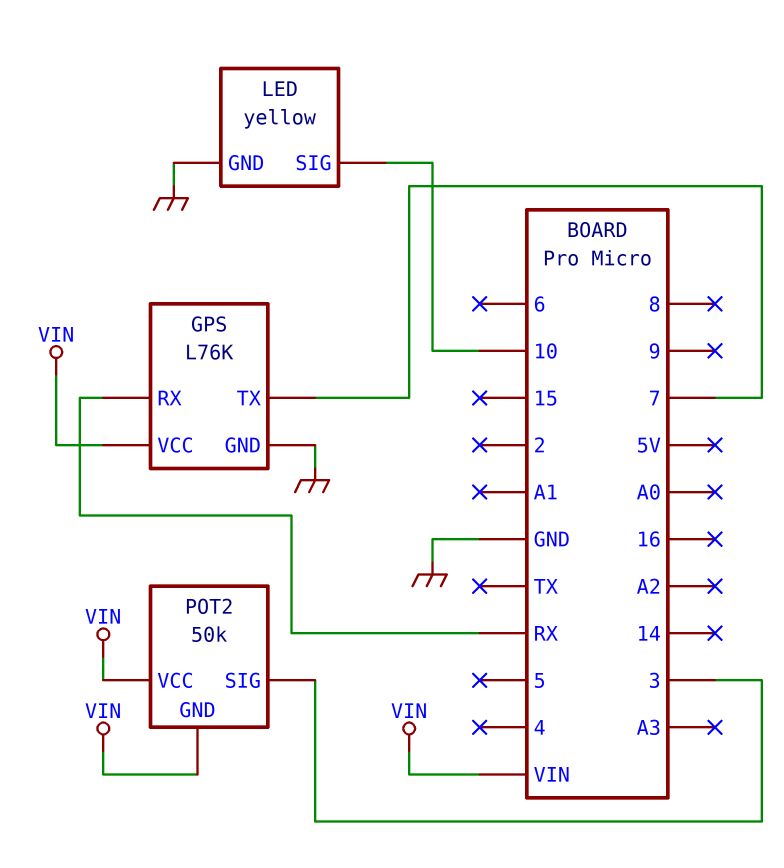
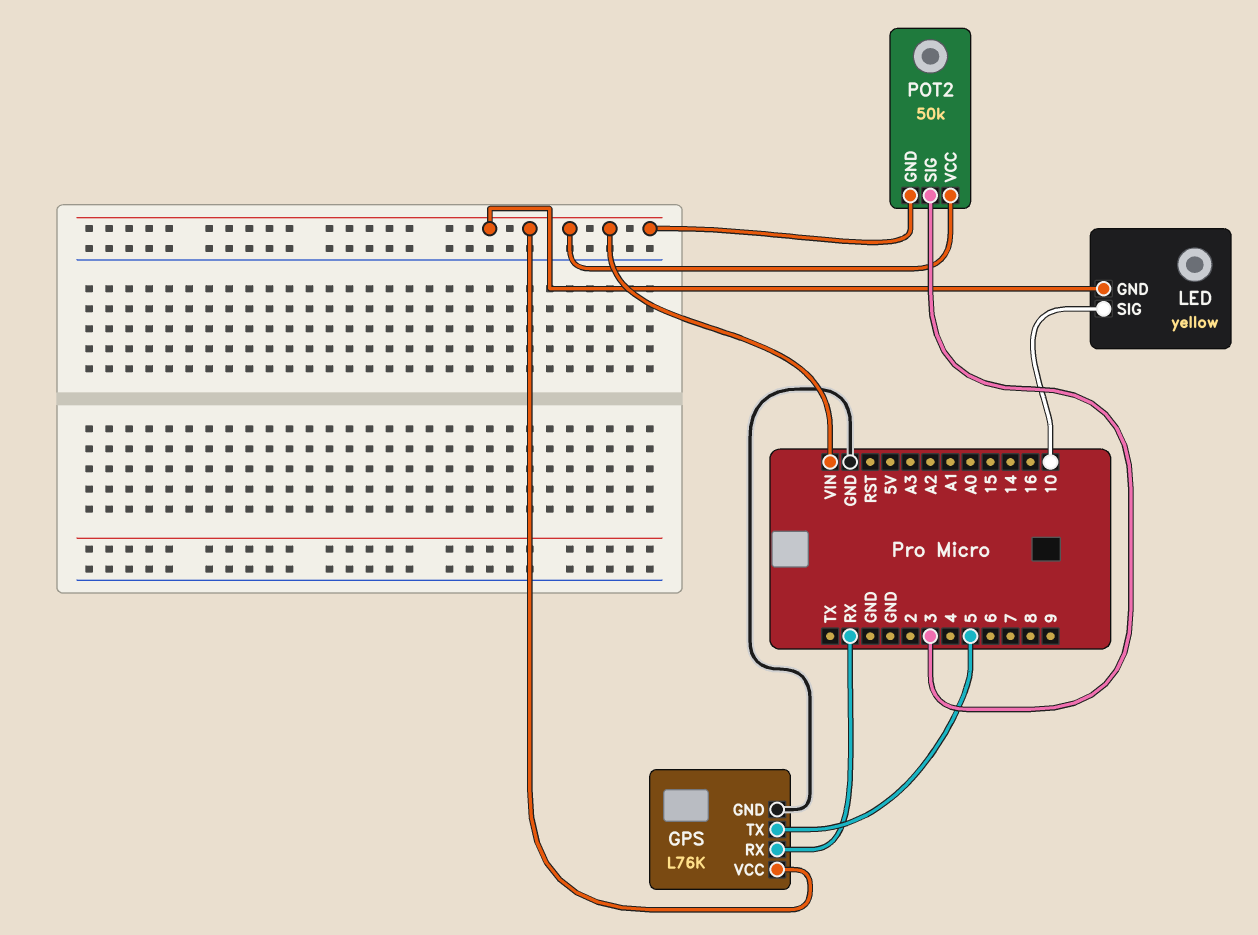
GPS pin TX: 7 -> 5
LED pin GND: GND -> VIN

